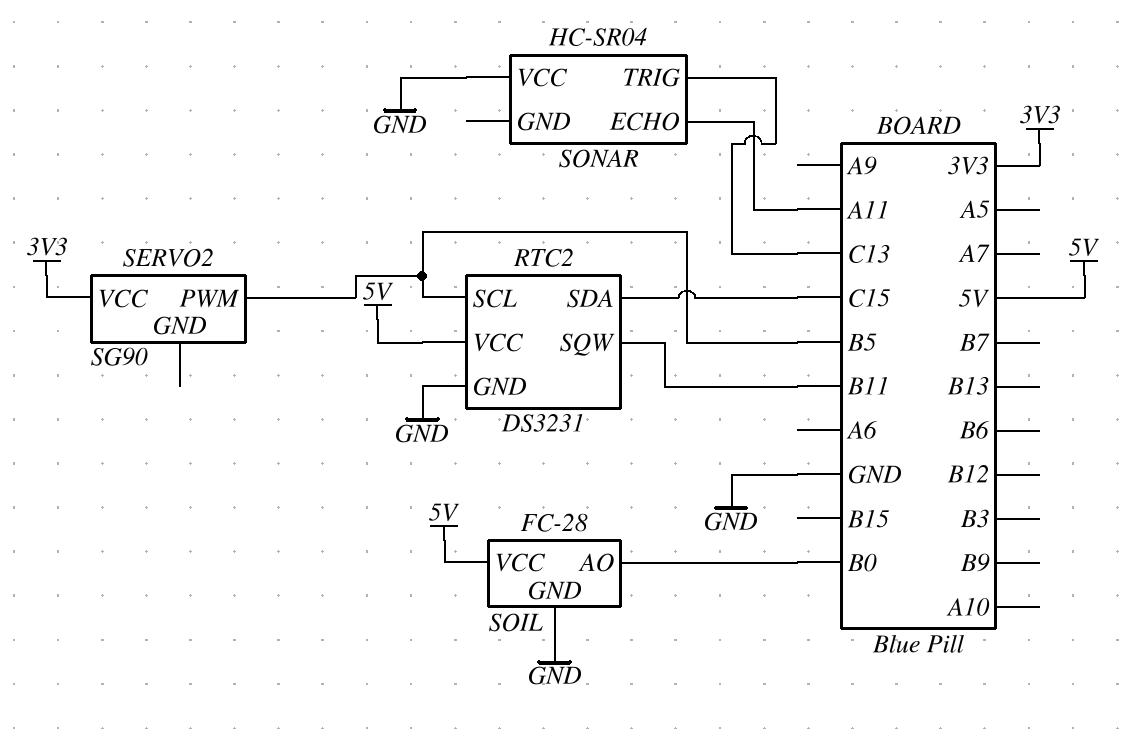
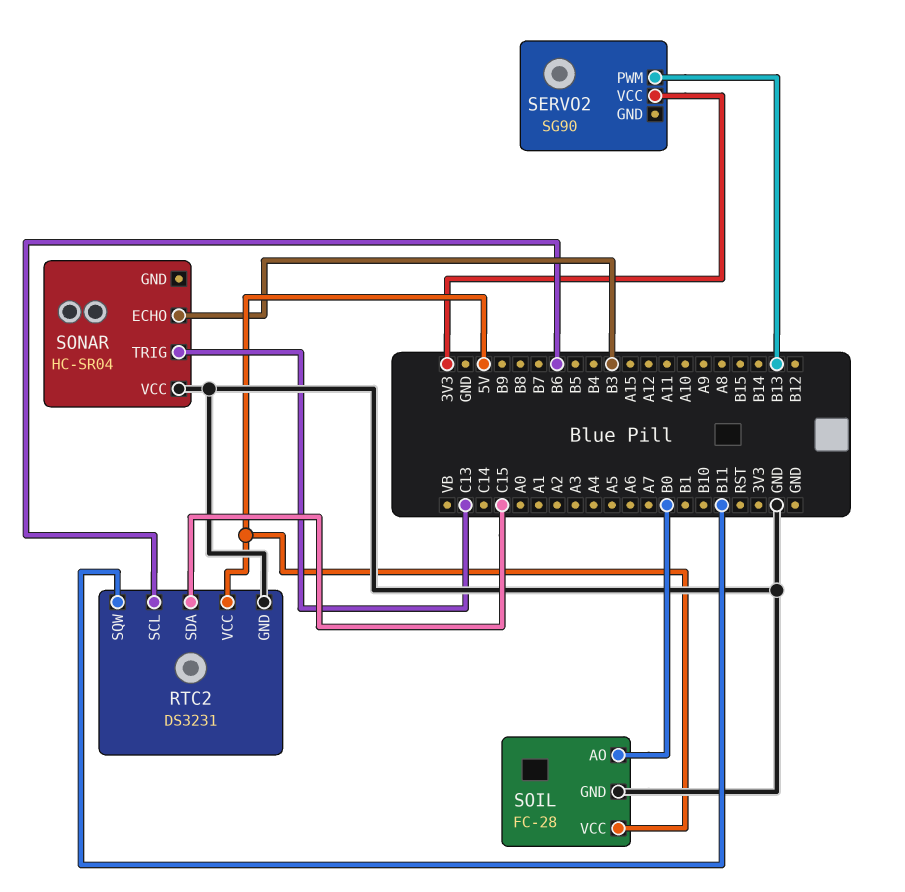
RTC2 pin SCL: B5 -> B6
SERVO2 pin PWM: B5 -> B13
SONAR pin ECHO: A11 -> B3

